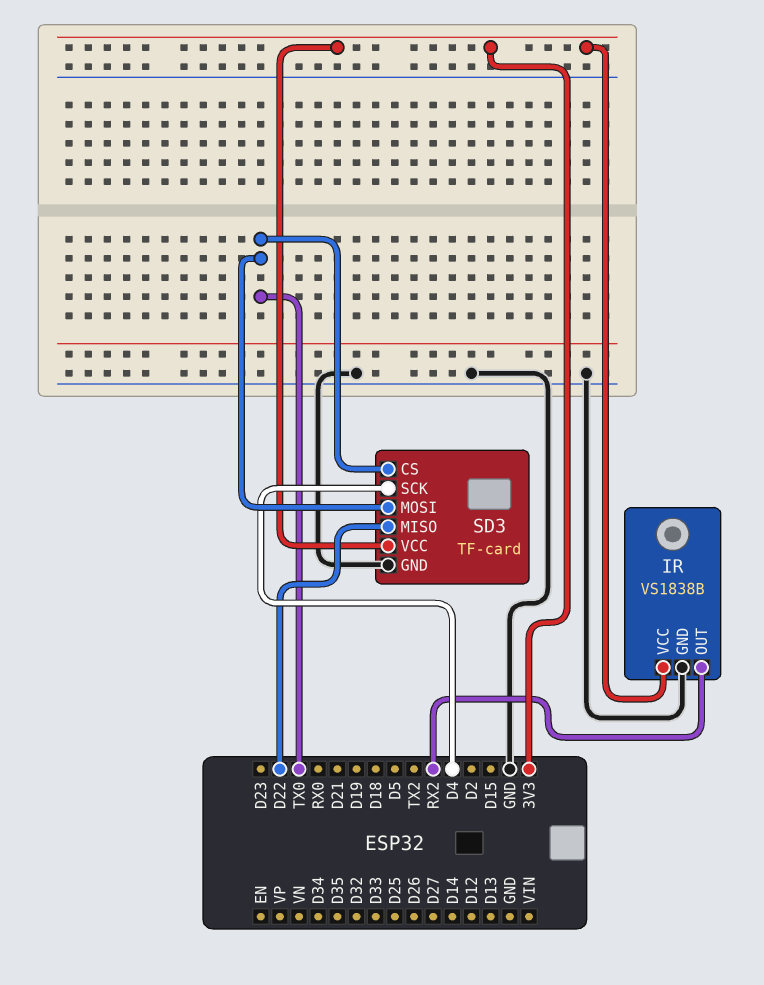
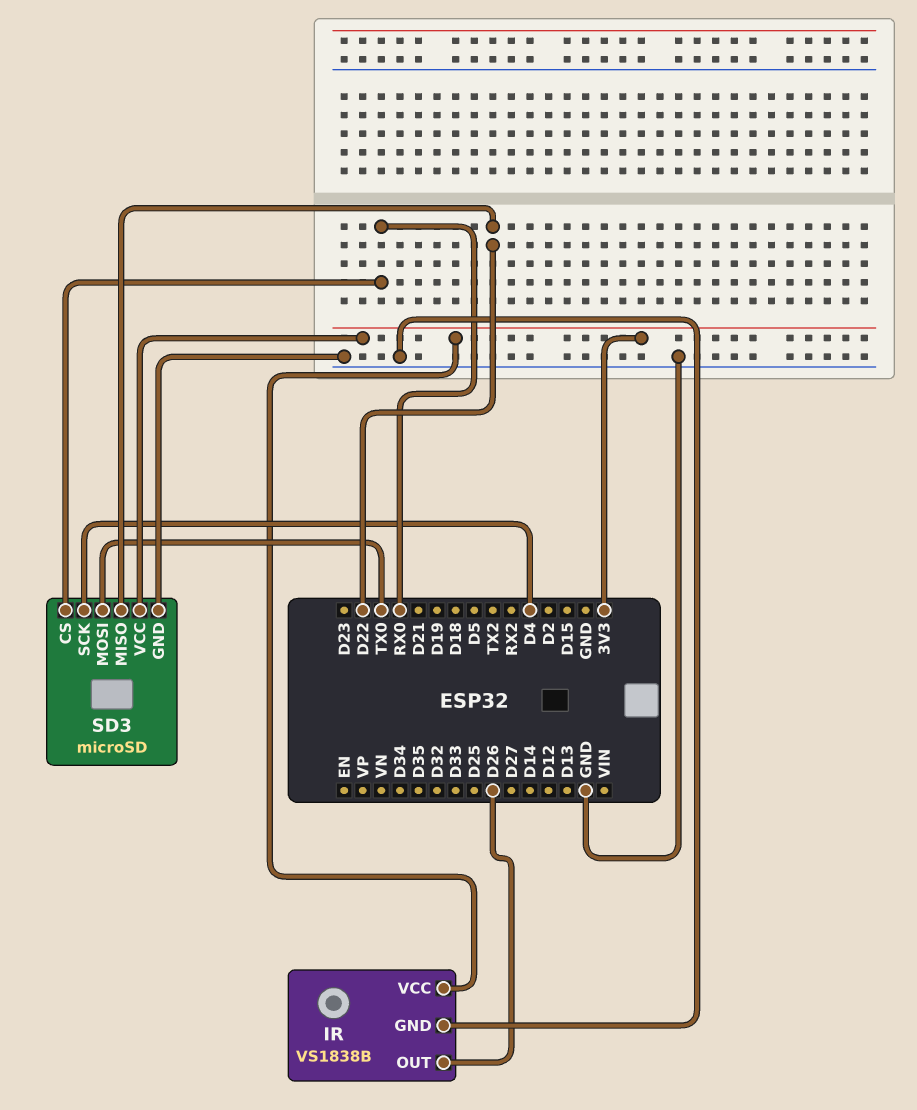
IR pin OUT: RX2 -> D26
SD3: TF-card -> microSD
SD3 pin CS: TX0 -> RX0

